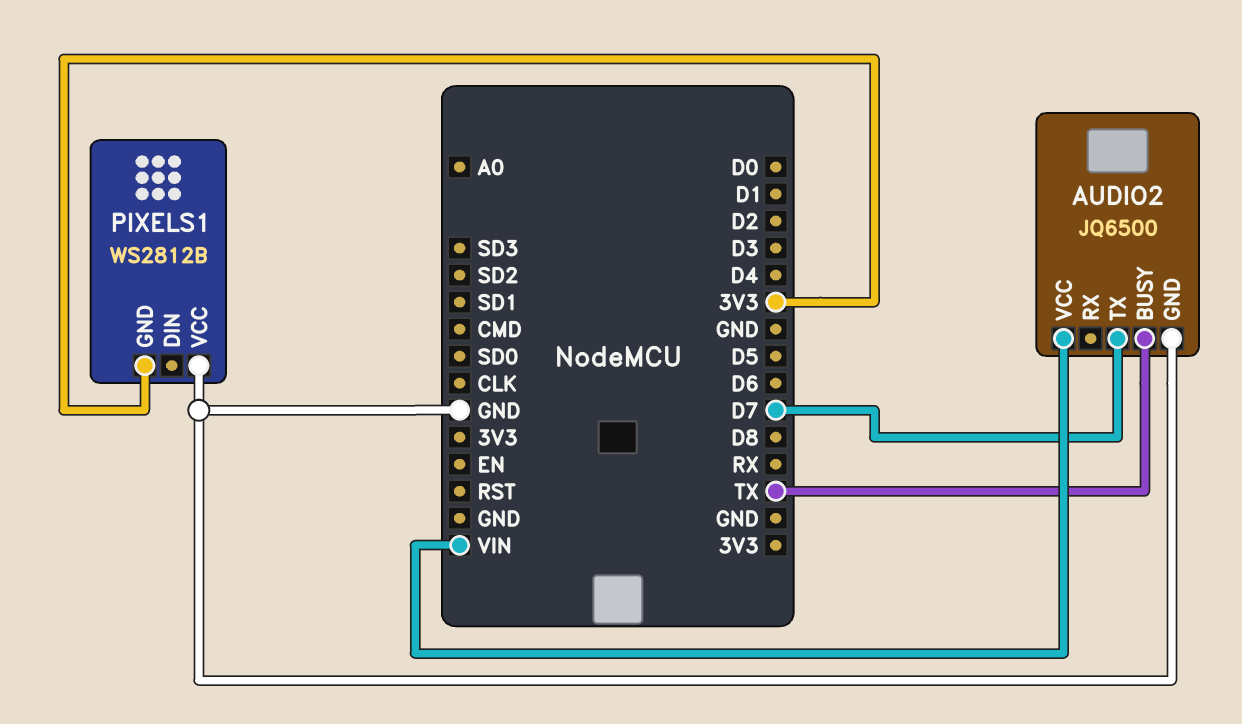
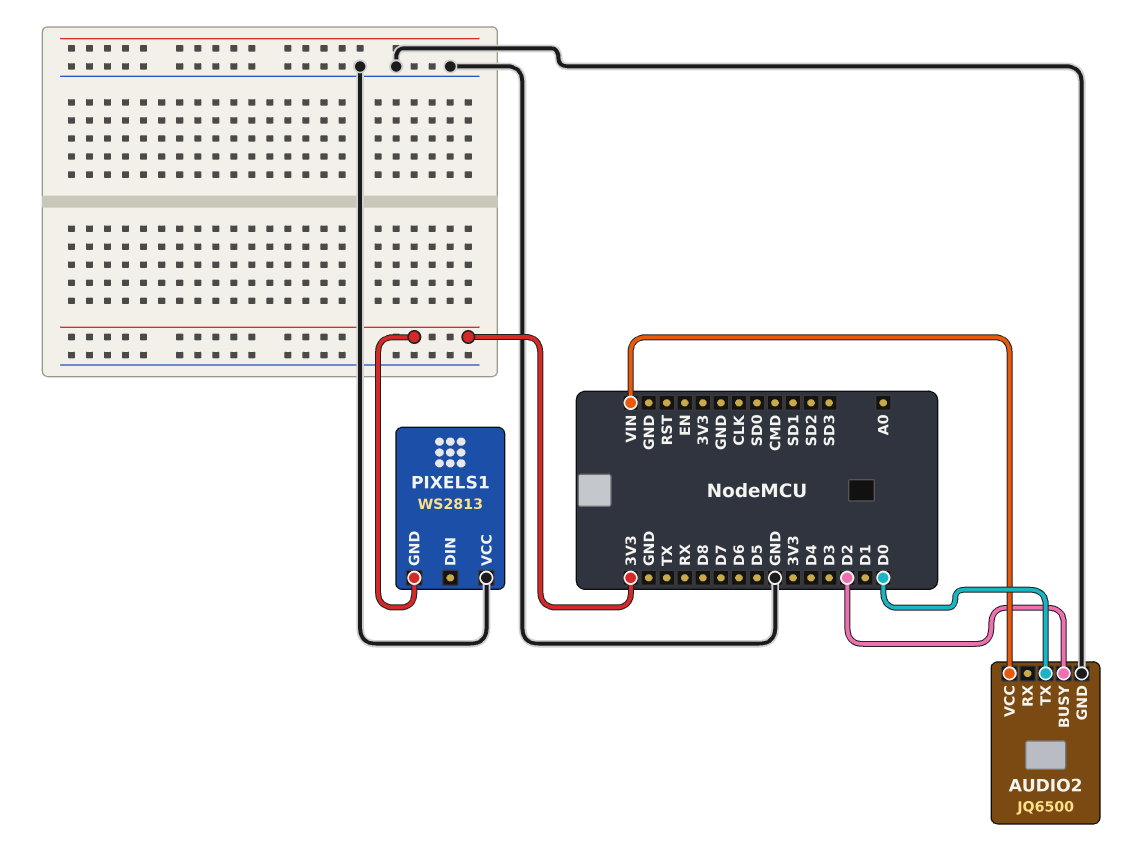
AUDIO2 pin BUSY: TX -> D2
AUDIO2 pin TX: D7 -> D0
PIXELS1: WS2812B -> WS2813

